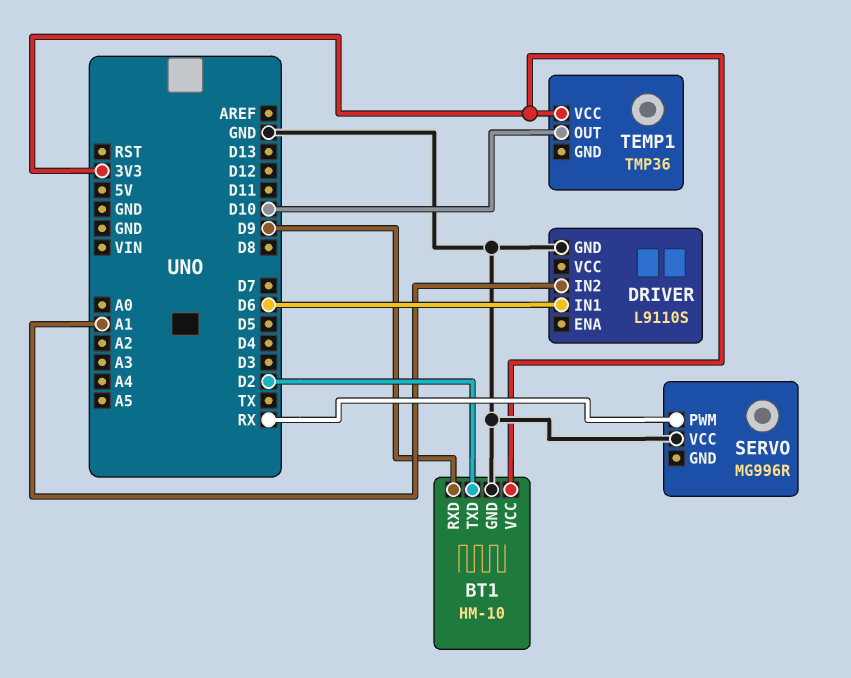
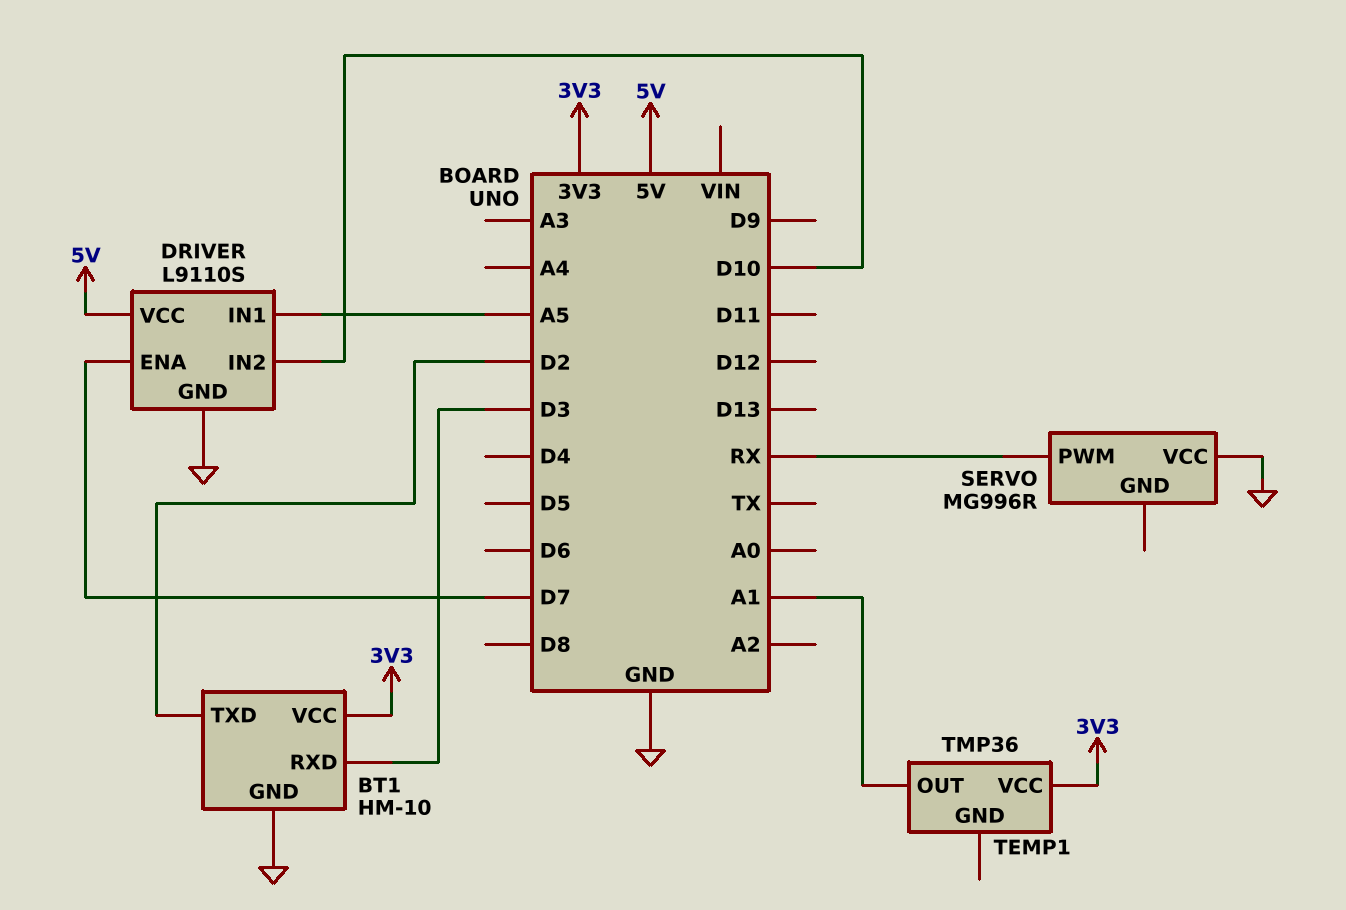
BT1 pin RXD: D9 -> D3
DRIVER pin ENA: none -> D7
DRIVER pin IN1: D6 -> A5
DRIVER pin IN2: A1 -> D10
DRIVER pin VCC: none -> 5V
TEMP1 pin OUT: D10 -> A1

